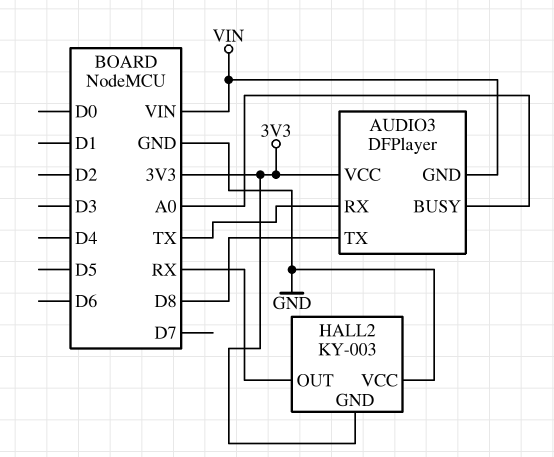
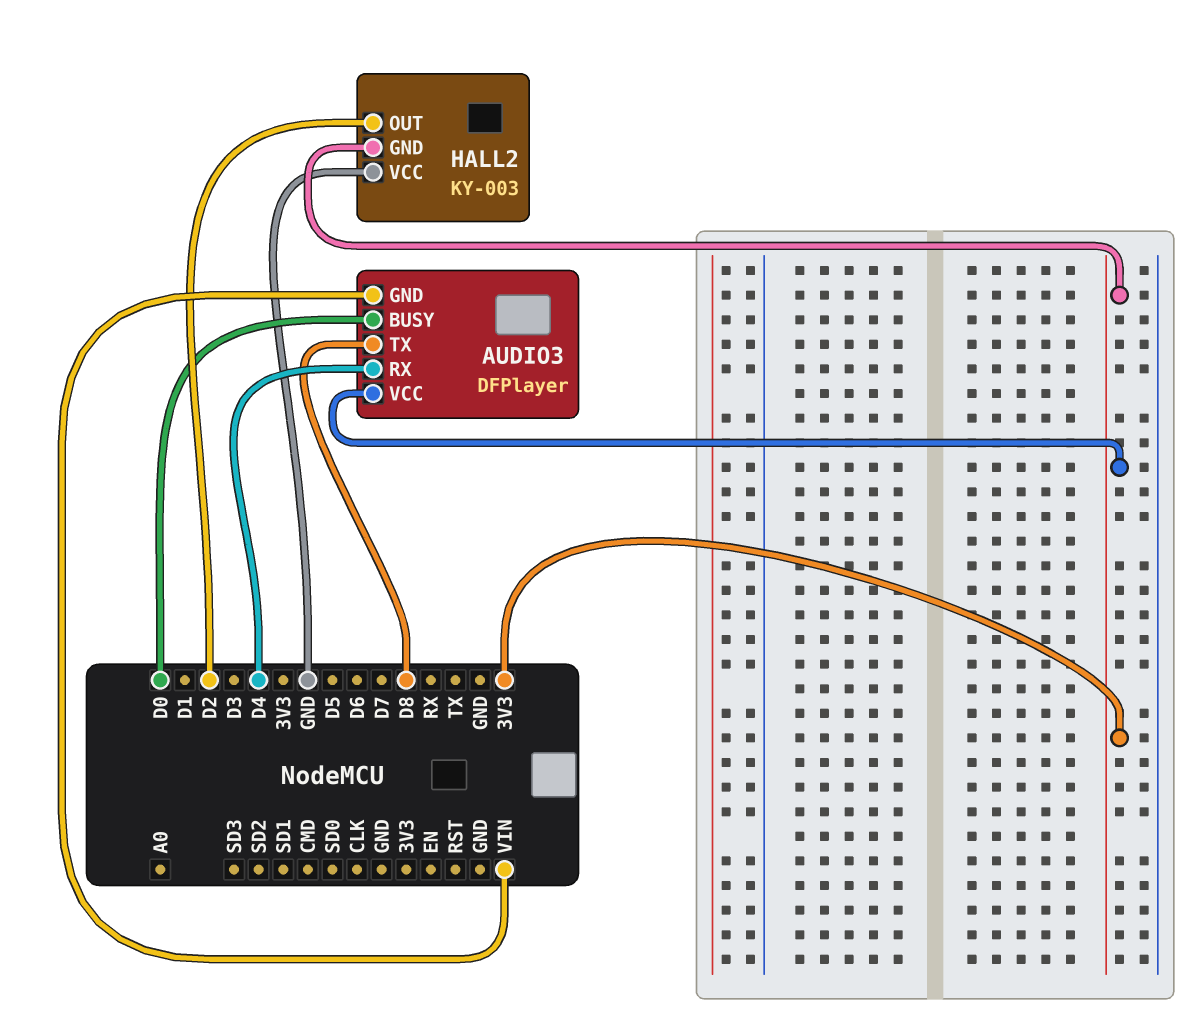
AUDIO3 pin BUSY: A0 -> D0
AUDIO3 pin RX: TX -> D4
HALL2 pin OUT: RX -> D2

